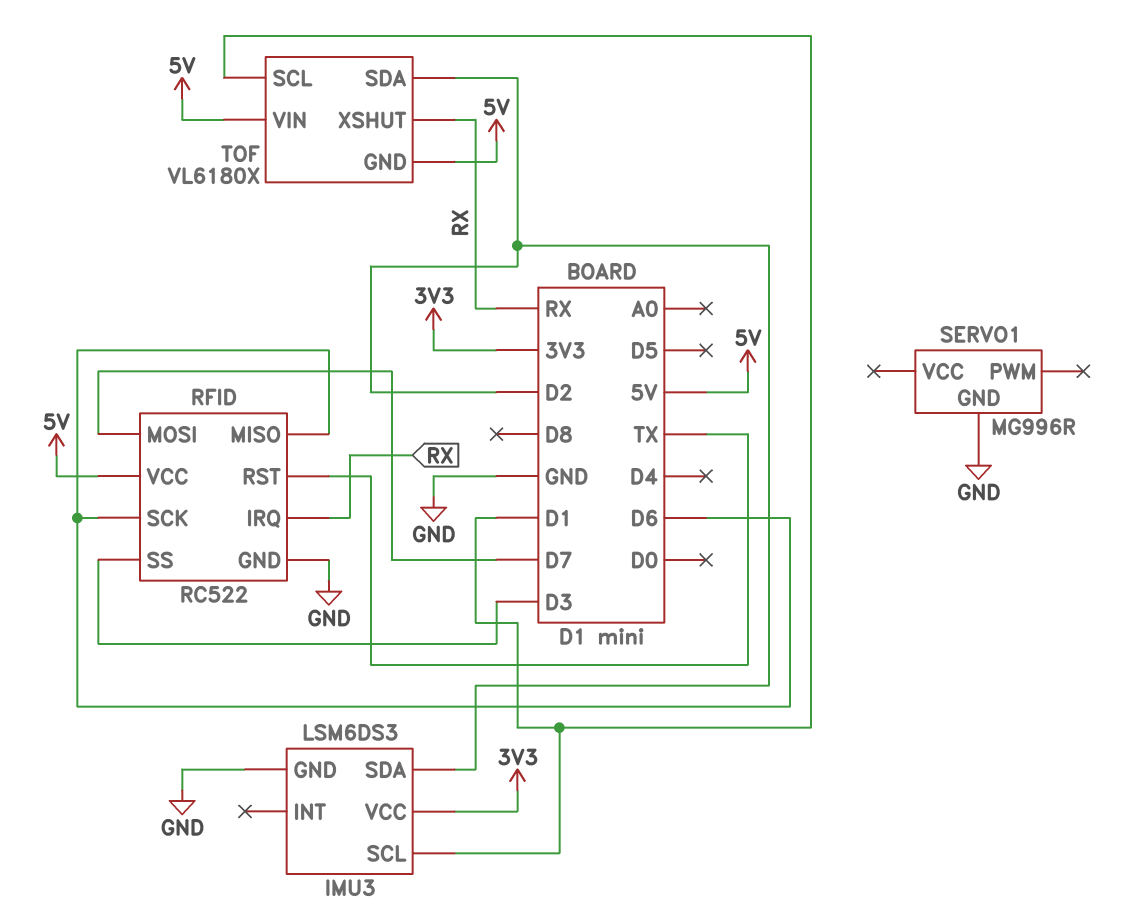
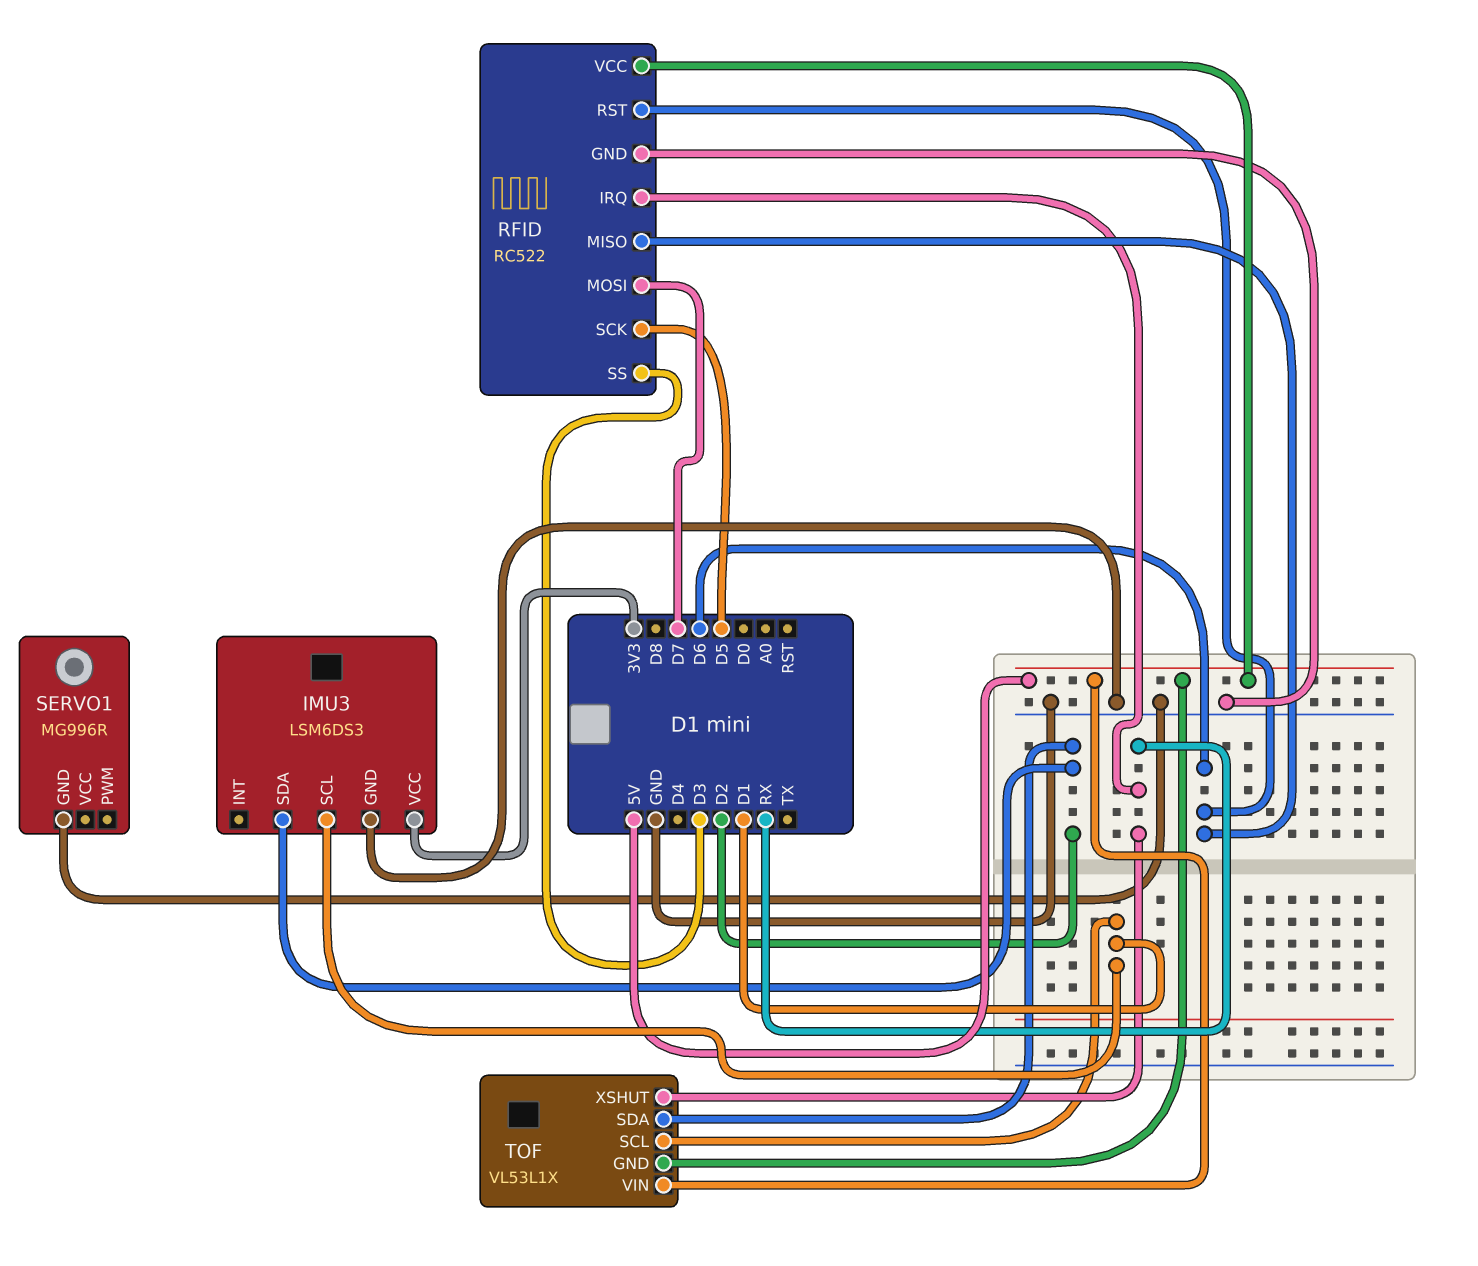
RFID pin RST: TX -> D6
RFID pin SCK: D6 -> D5
TOF: VL6180X -> VL53L1X

